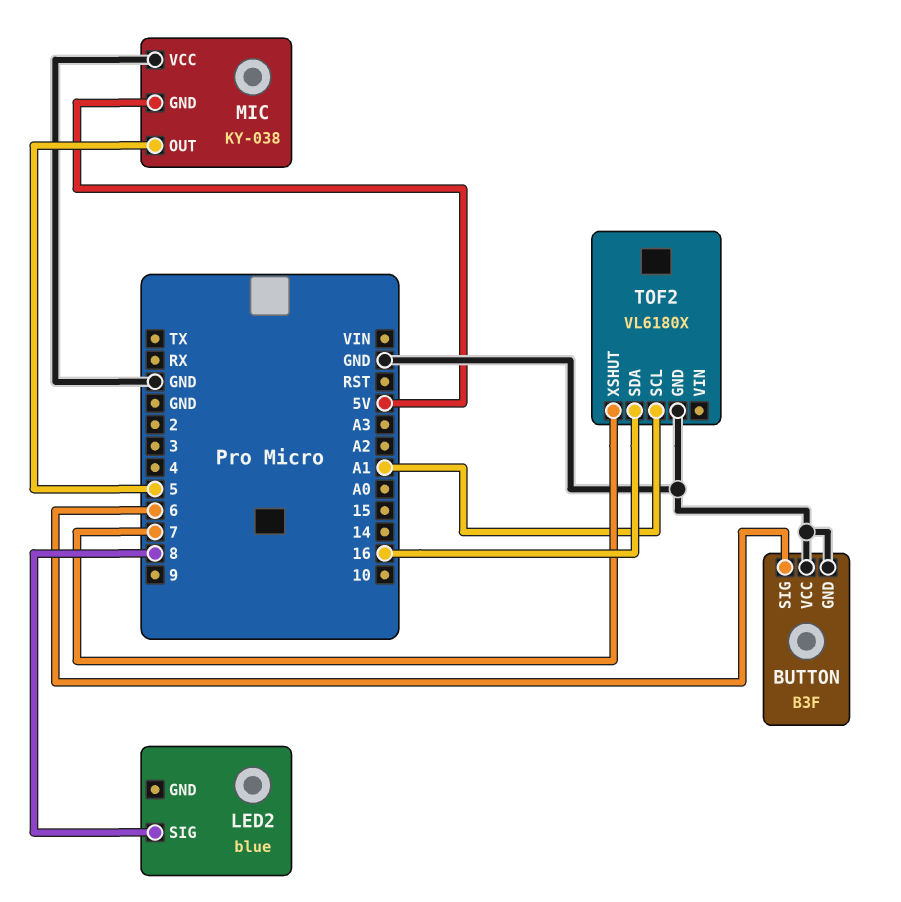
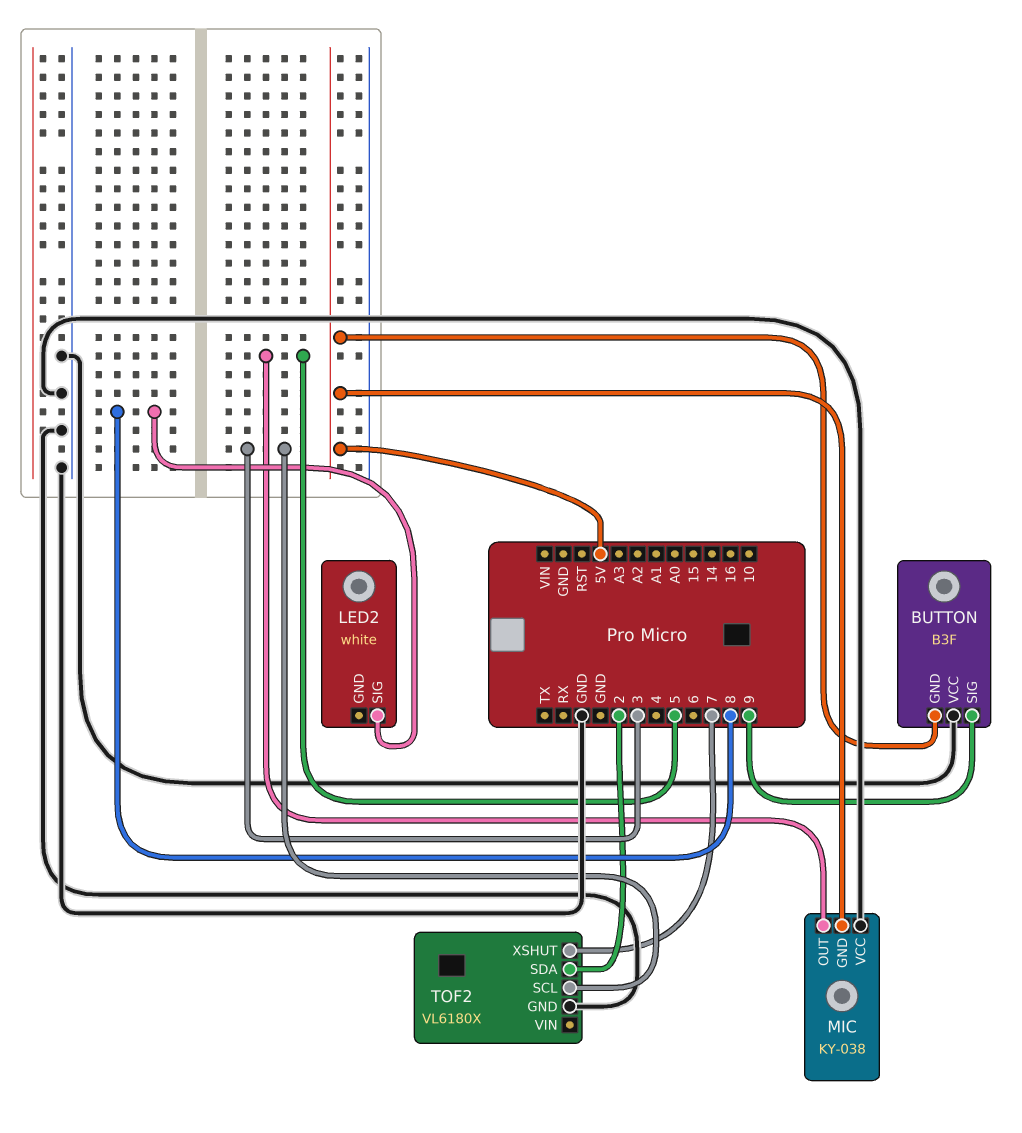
BUTTON pin GND: GND -> 5V
BUTTON pin SIG: 6 -> 9
LED2: blue -> white
TOF2 pin SCL: A1 -> 3
TOF2 pin SDA: 16 -> 2

